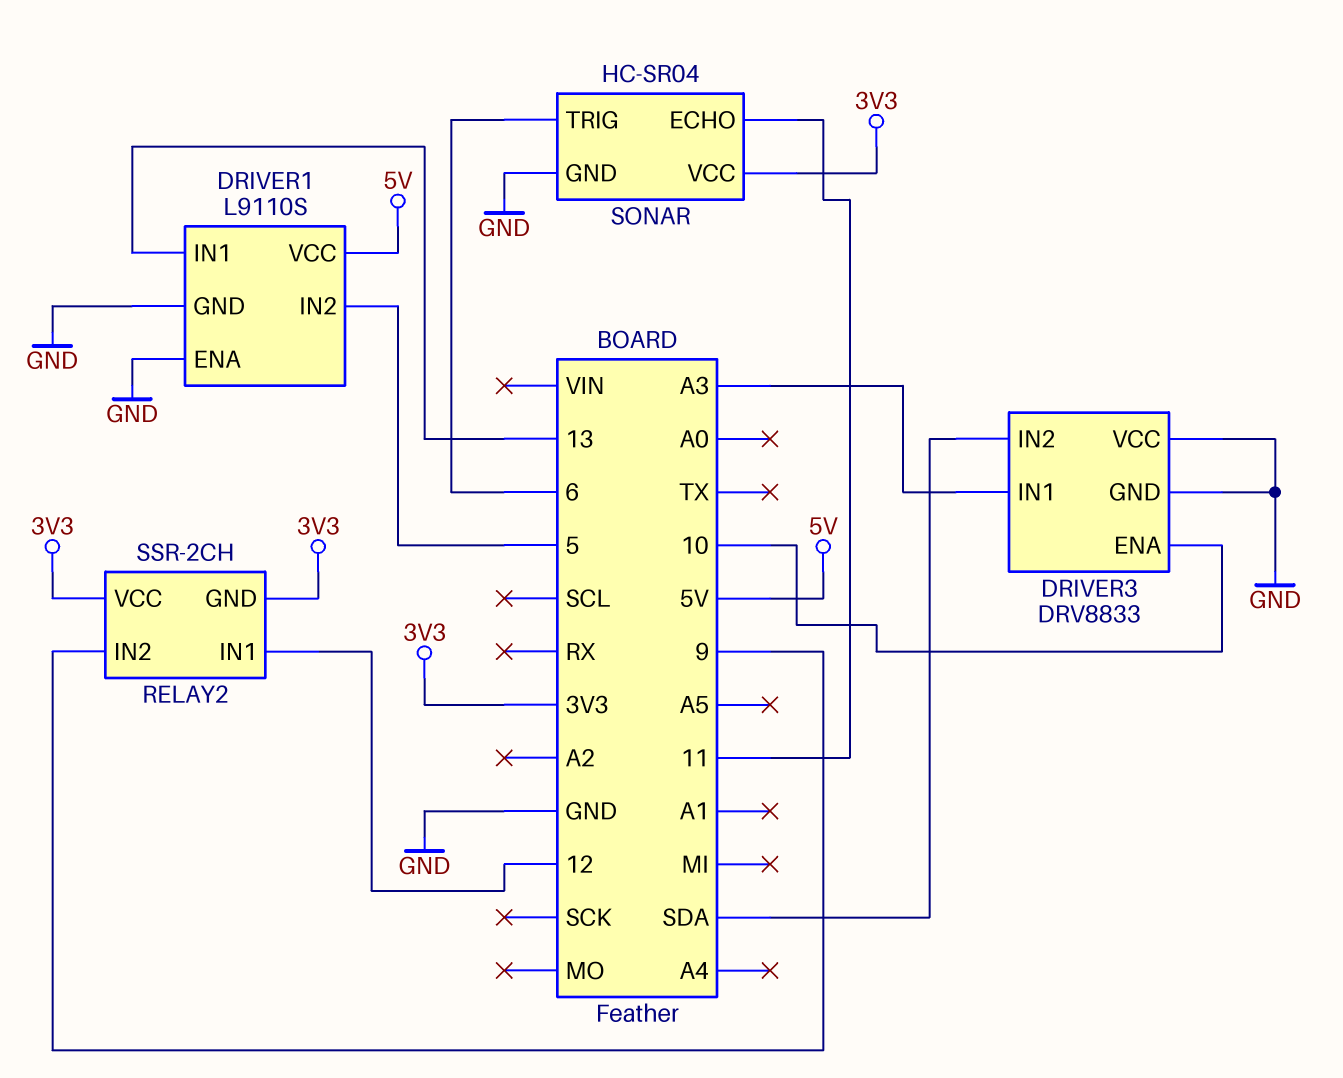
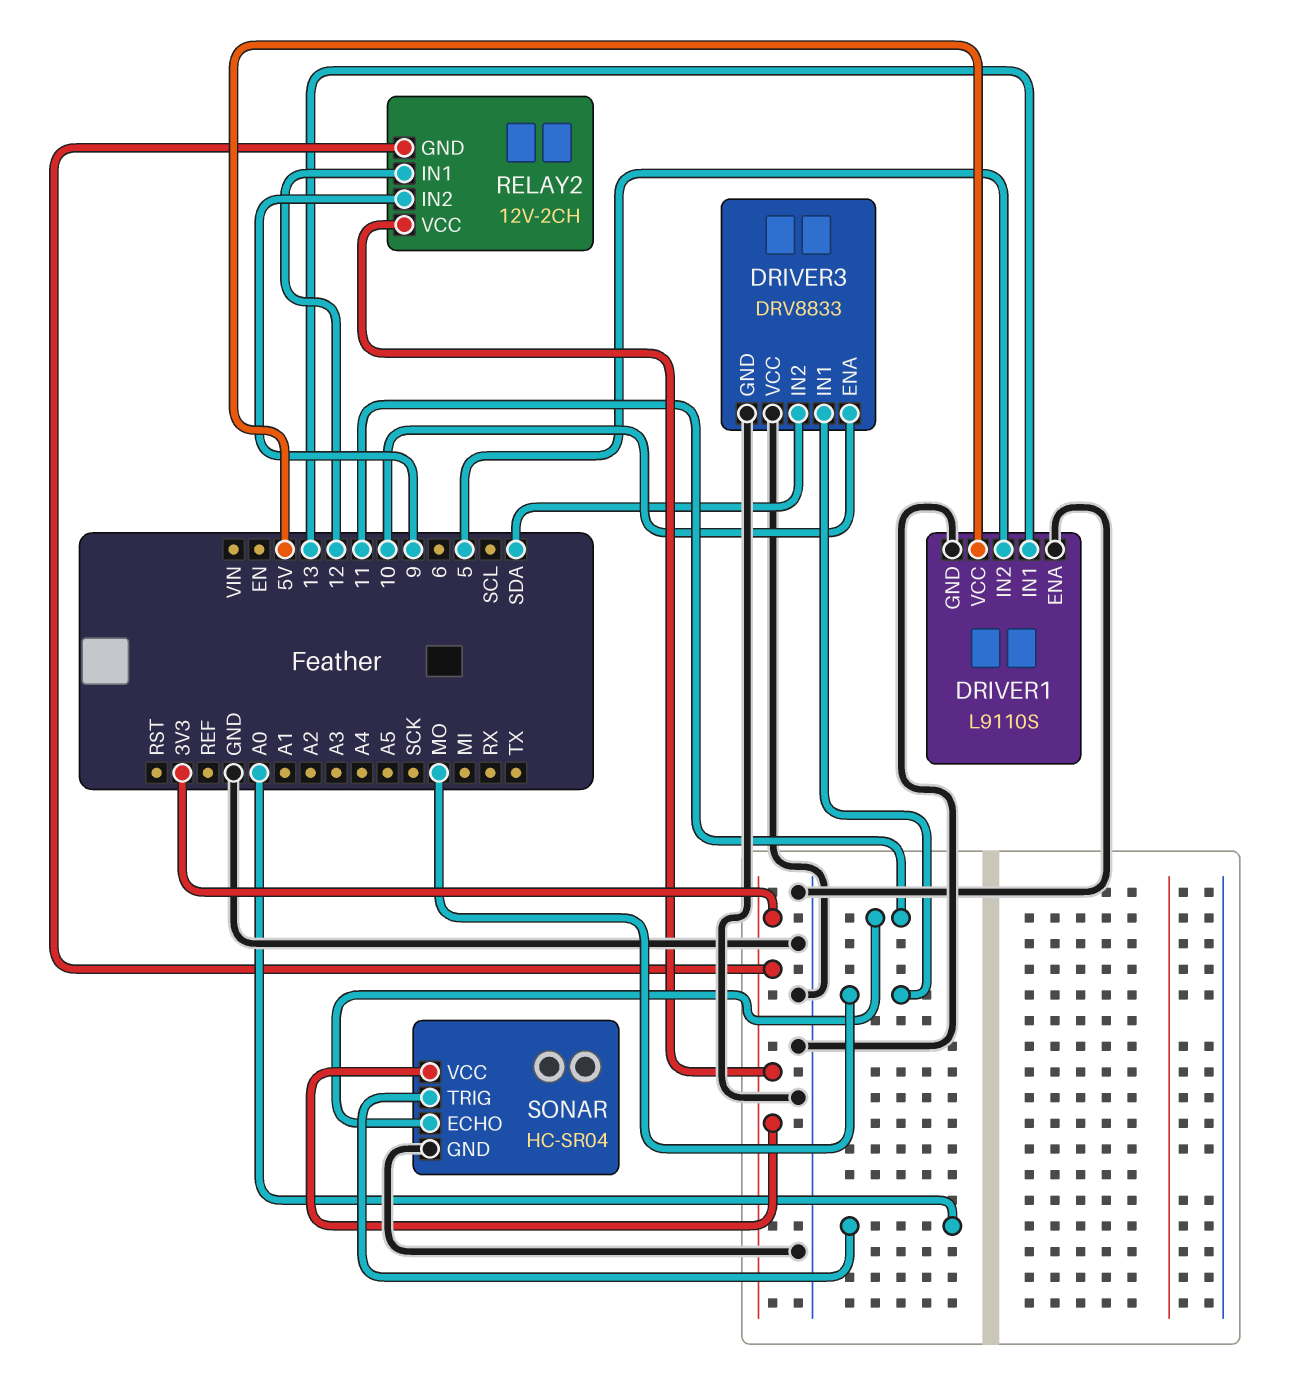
DRIVER3 pin IN1: A3 -> MO
RELAY2: SSR-2CH -> 12V-2CH
SONAR pin TRIG: 6 -> A0

